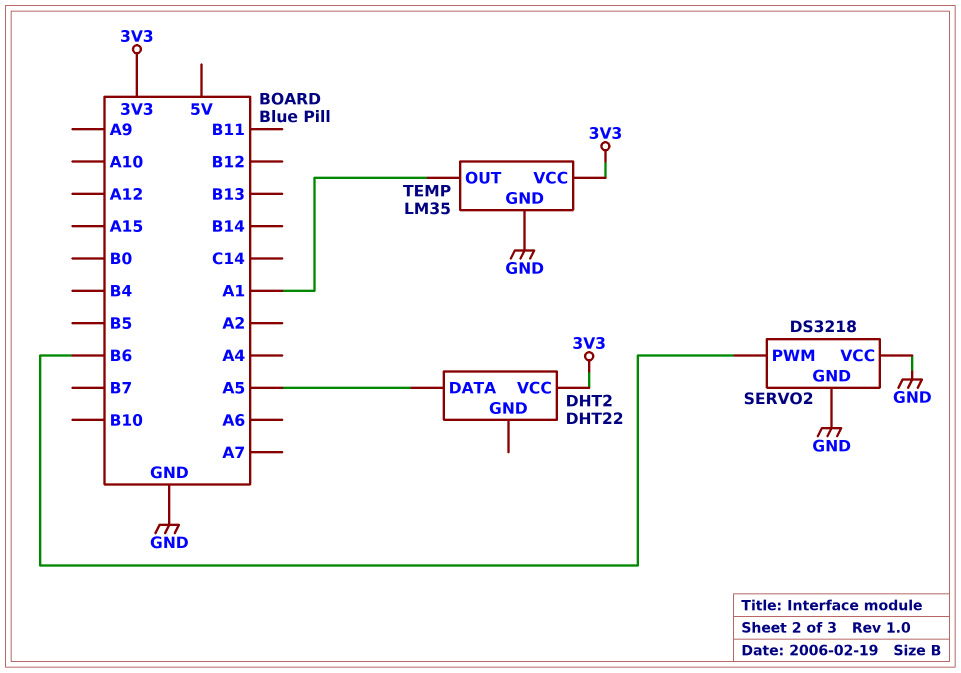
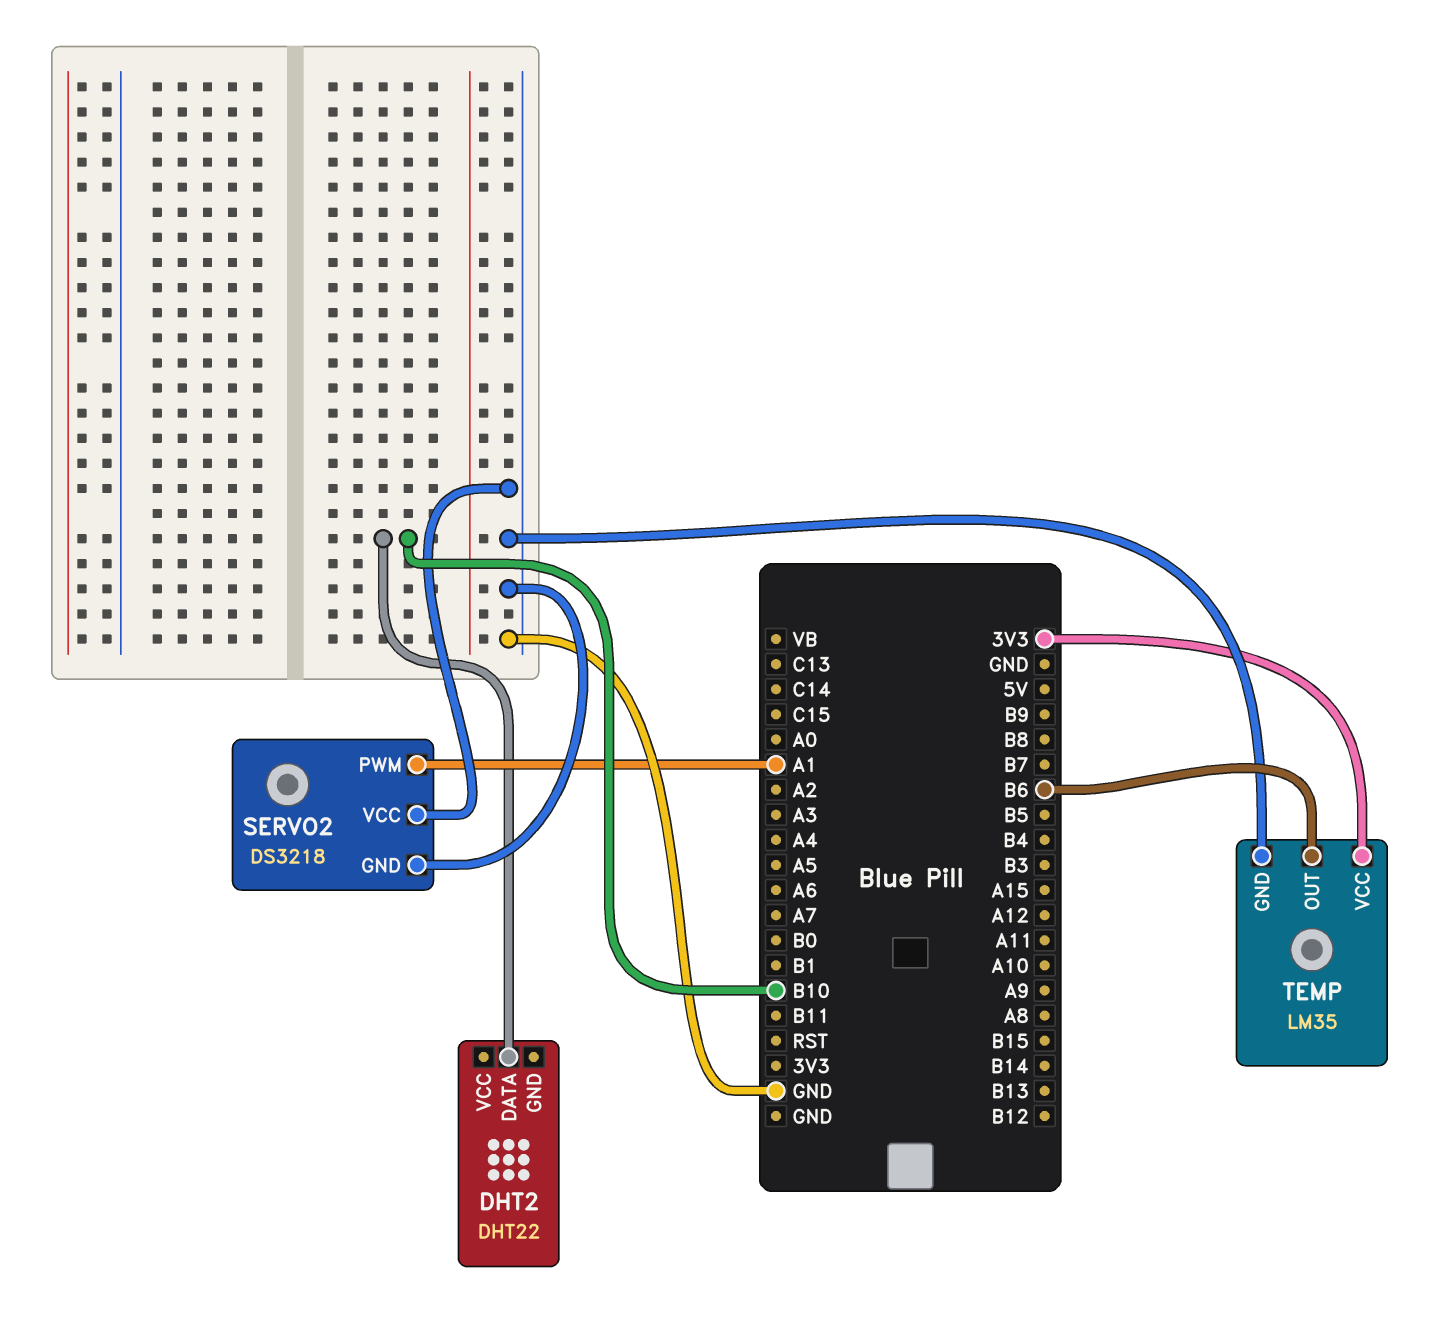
DHT2 pin DATA: A5 -> B10
DHT2 pin VCC: 3V3 -> none
SERVO2 pin PWM: B6 -> A1
TEMP pin OUT: A1 -> B6

